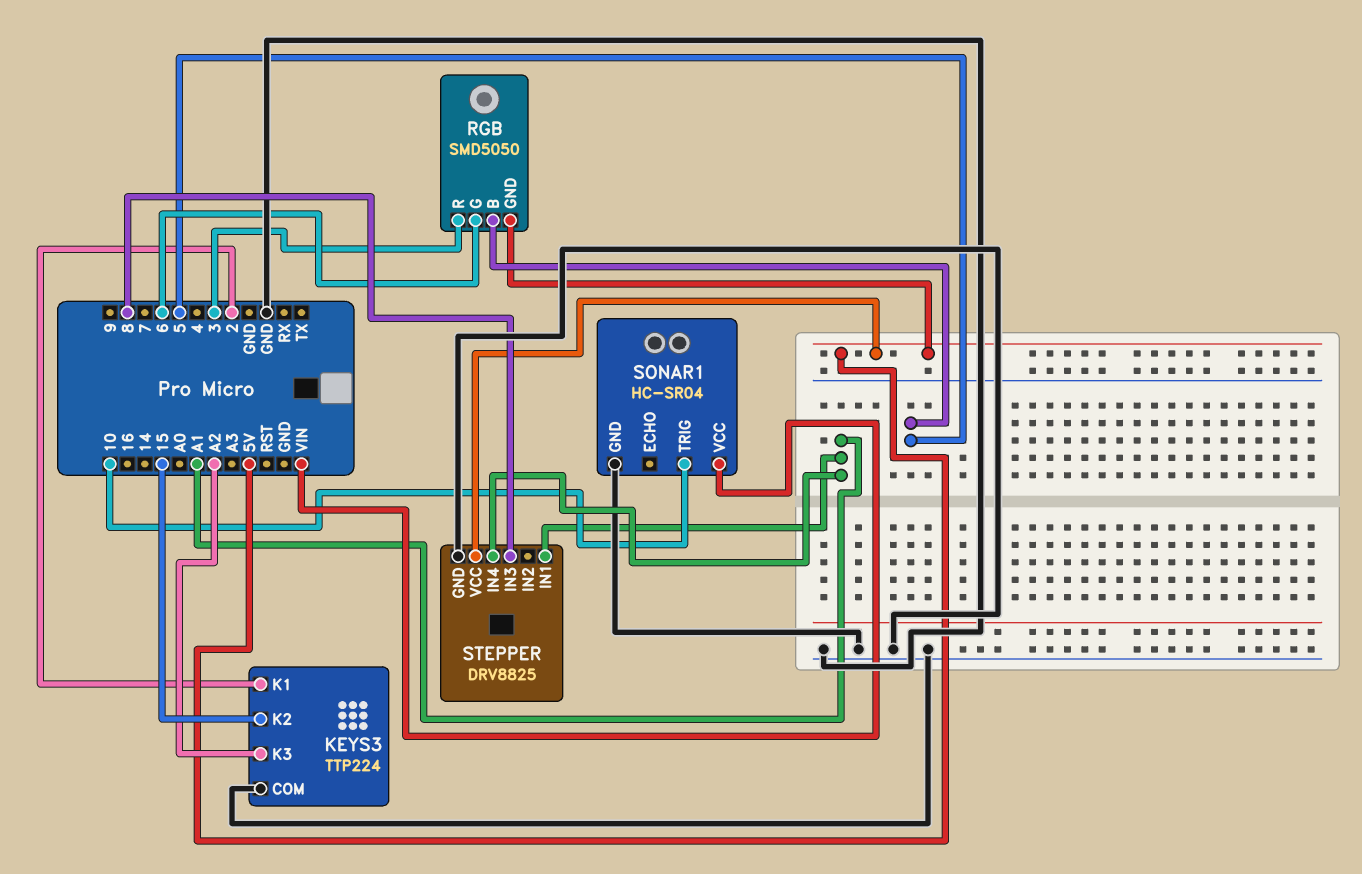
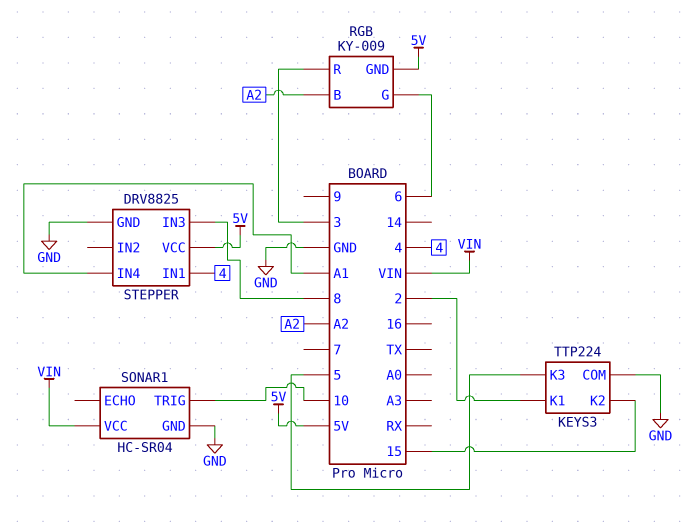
KEYS3 pin K3: A2 -> 5
RGB: SMD5050 -> KY-009
RGB pin B: 5 -> A2
STEPPER pin IN1: A1 -> 4

